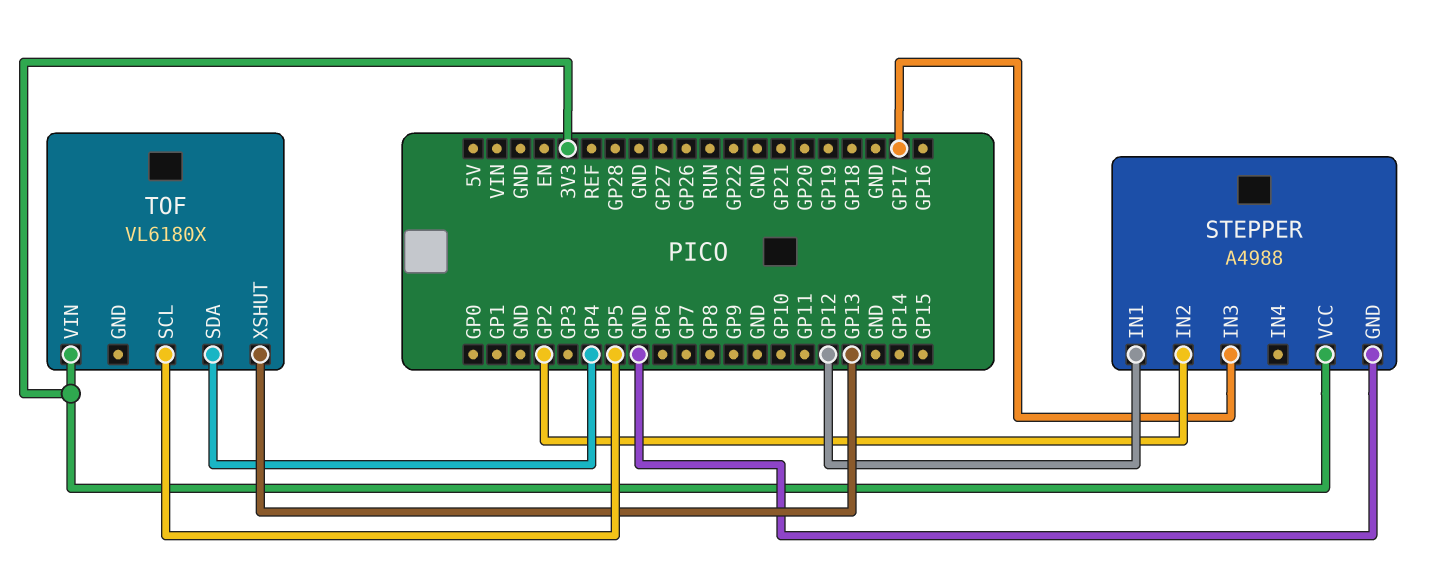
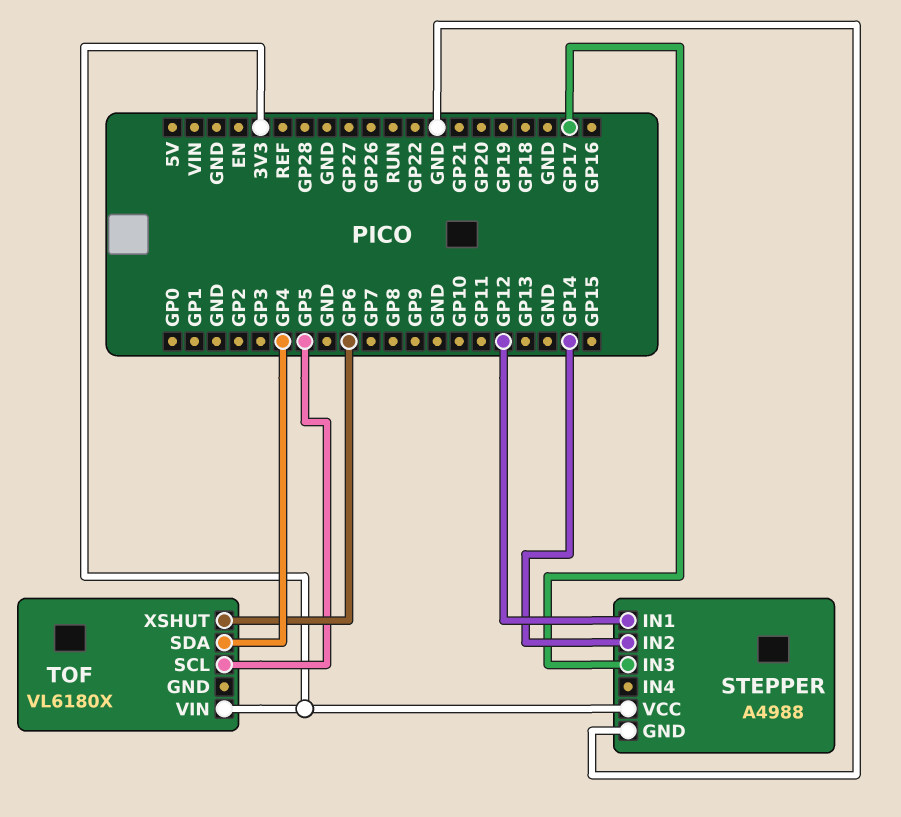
STEPPER pin IN2: GP2 -> GP14
TOF pin XSHUT: GP13 -> GP6

